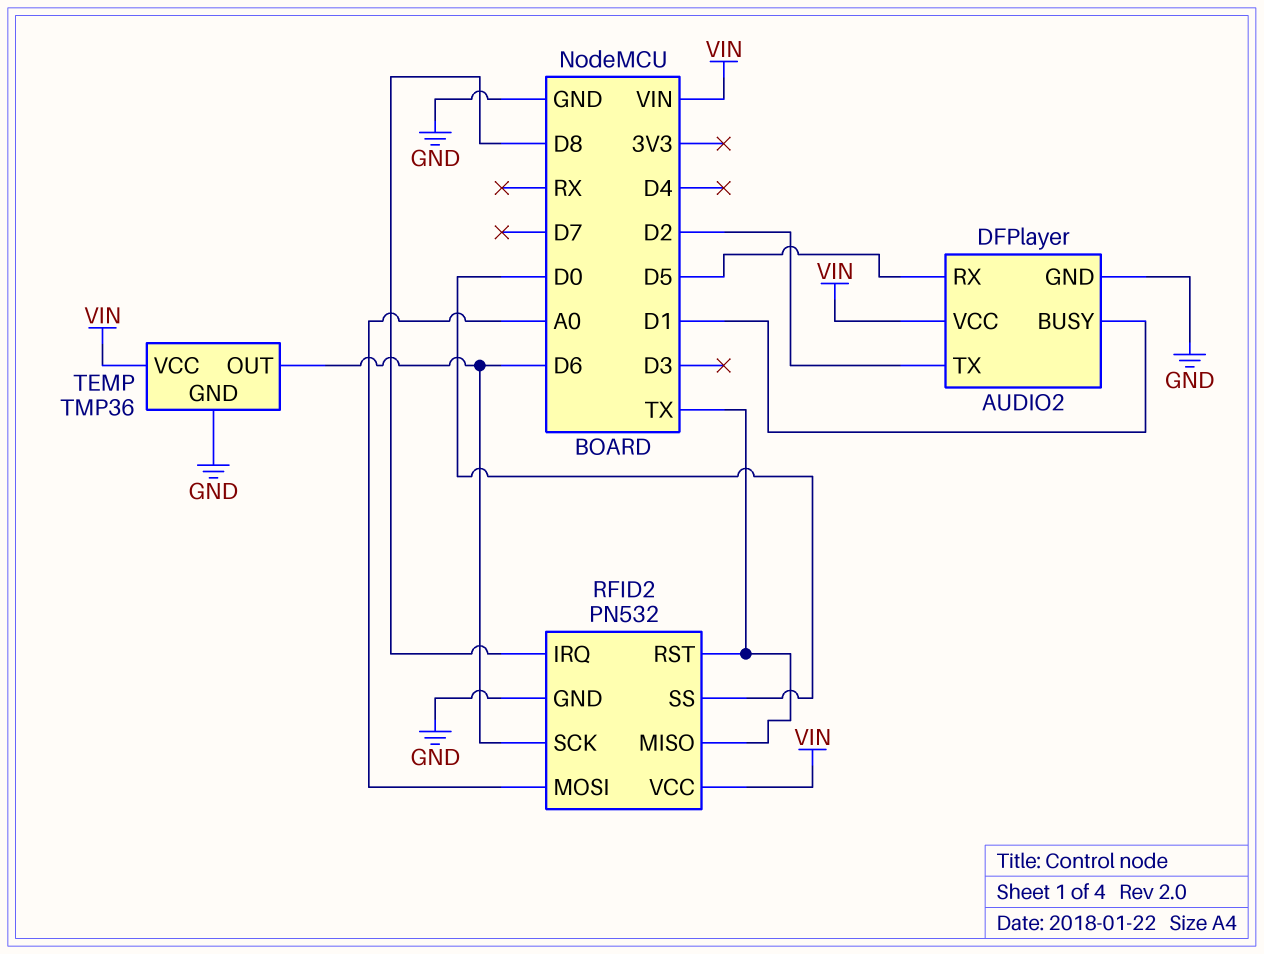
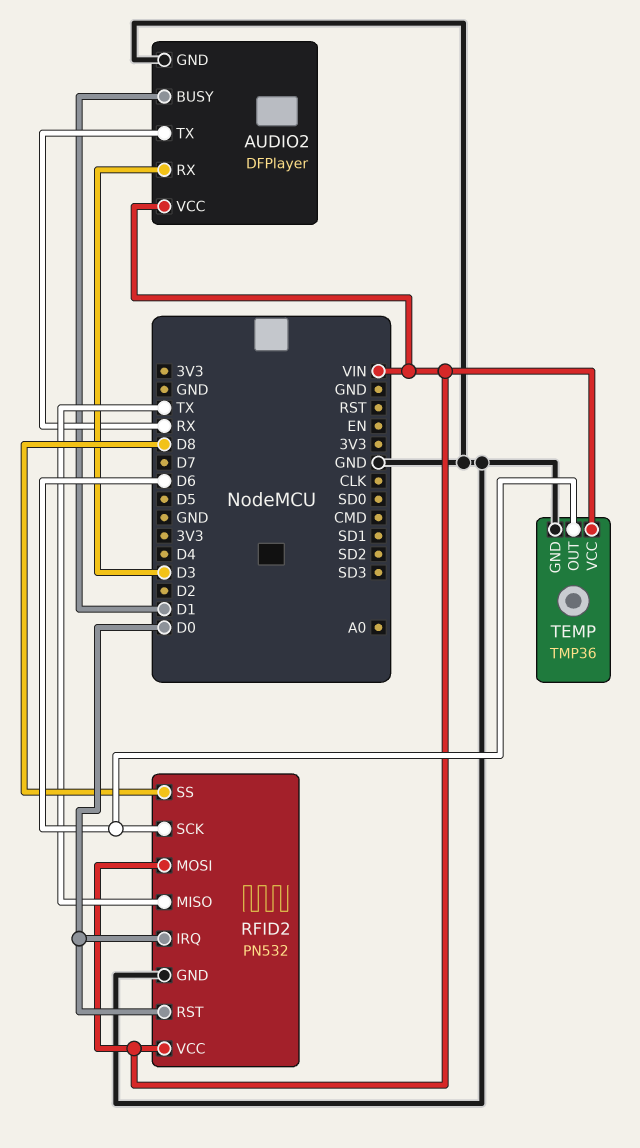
AUDIO2 pin RX: D5 -> D3
AUDIO2 pin TX: D2 -> RX
RFID2 pin IRQ: D8 -> D0
RFID2 pin MOSI: A0 -> VIN
RFID2 pin RST: TX -> D0
RFID2 pin SS: D0 -> D8

